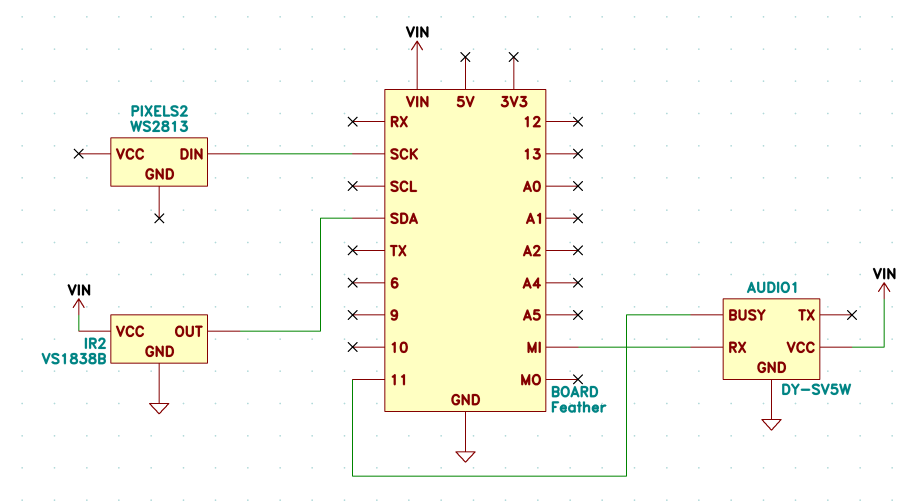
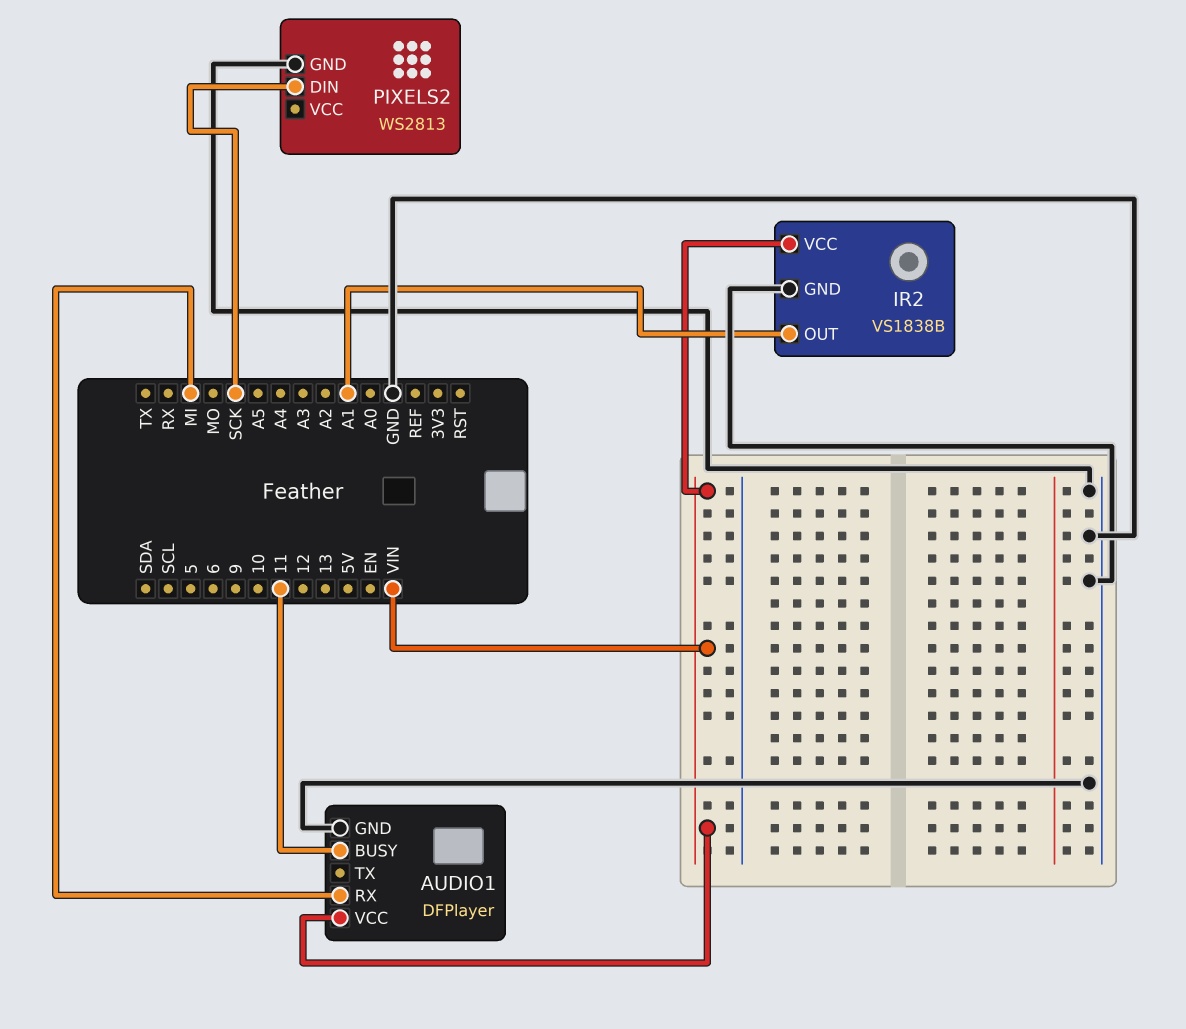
AUDIO1: DY-SV5W -> DFPlayer
IR2 pin OUT: SDA -> A1
PIXELS2 pin GND: none -> GND

